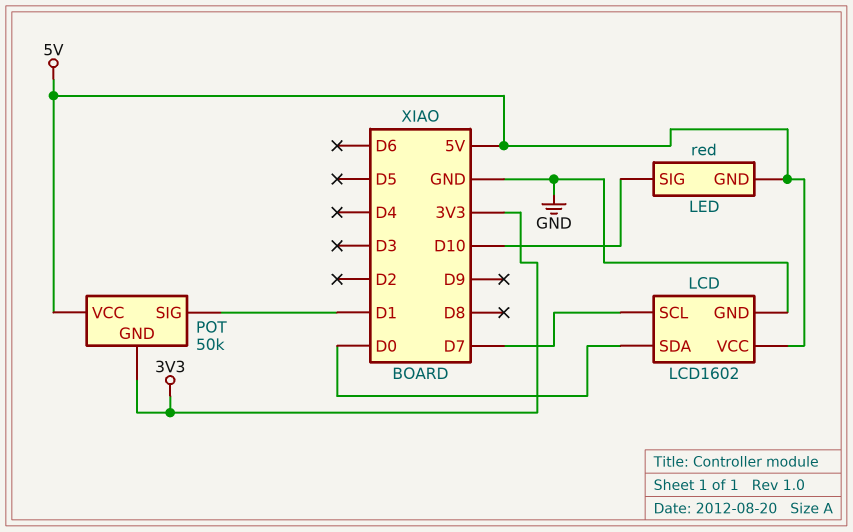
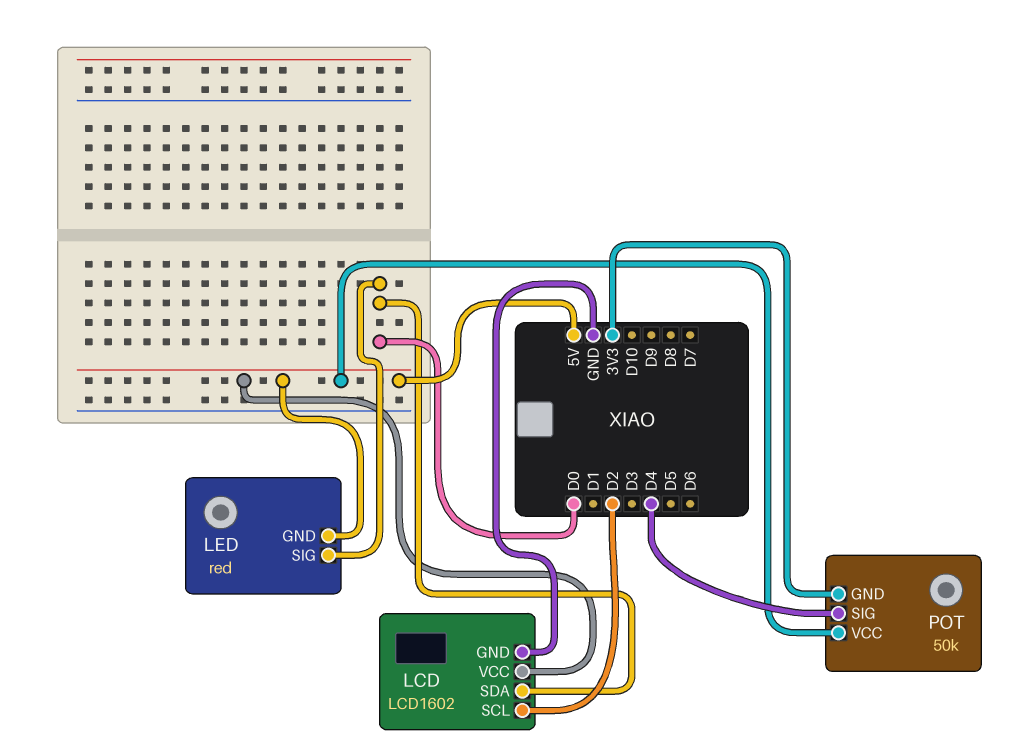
LCD pin SCL: D7 -> D2
LED pin SIG: D10 -> D0
POT pin SIG: D1 -> D4

